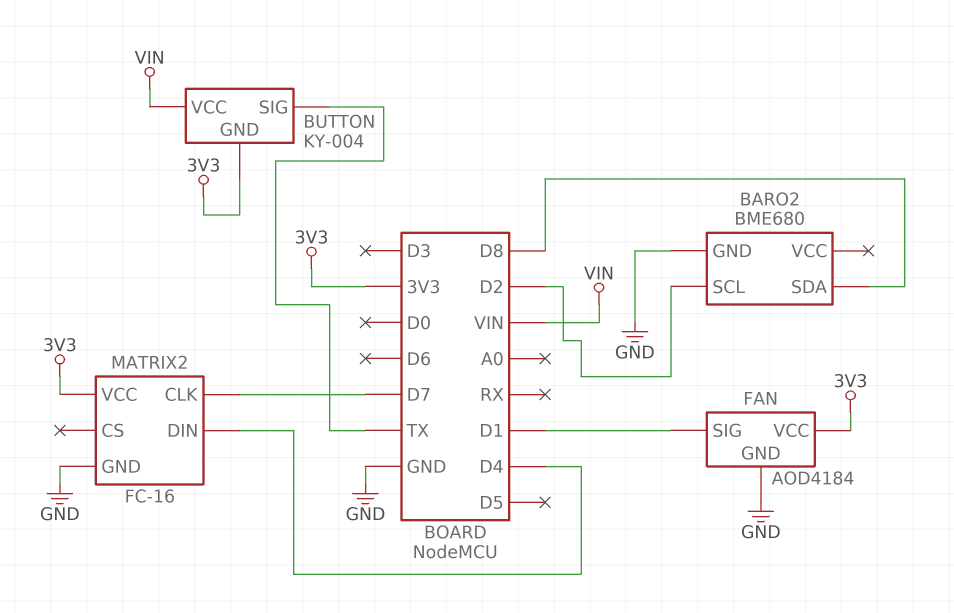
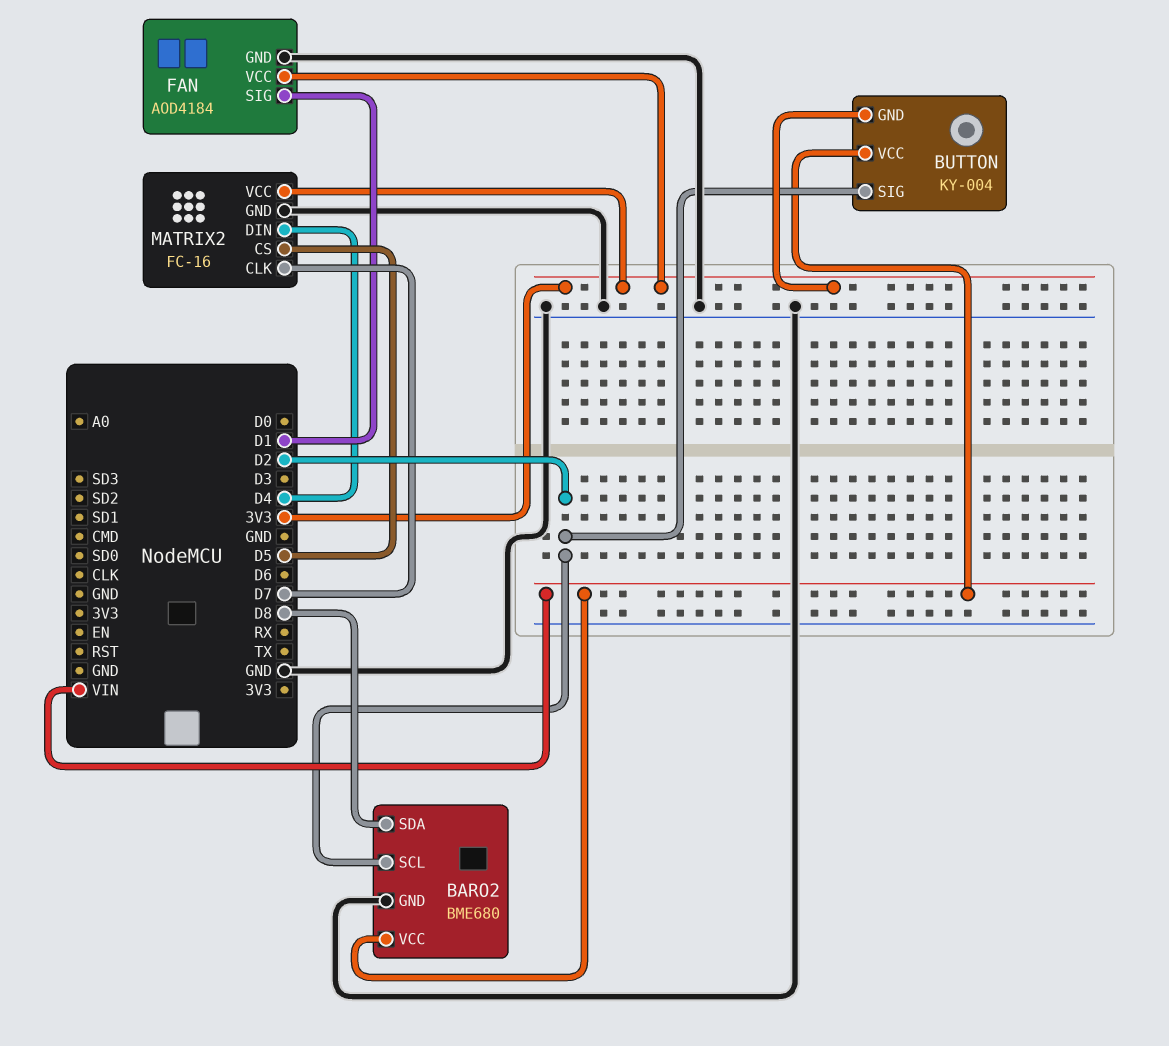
BARO2 pin VCC: none -> VIN
BUTTON pin SIG: TX -> D2
MATRIX2 pin CS: none -> D5

